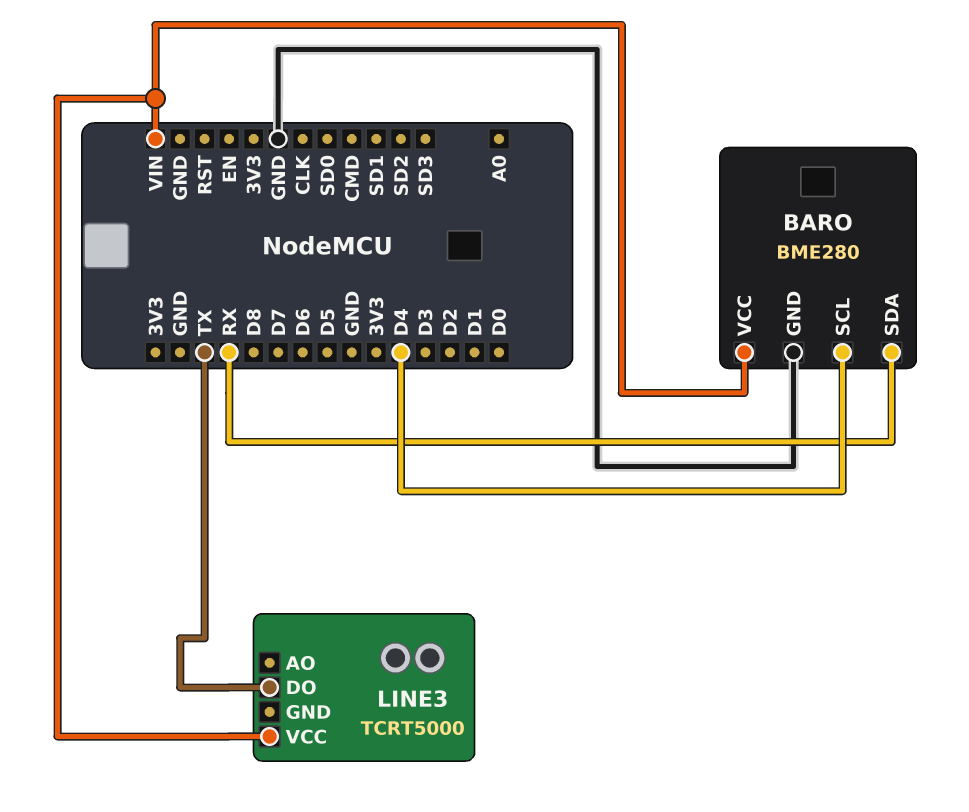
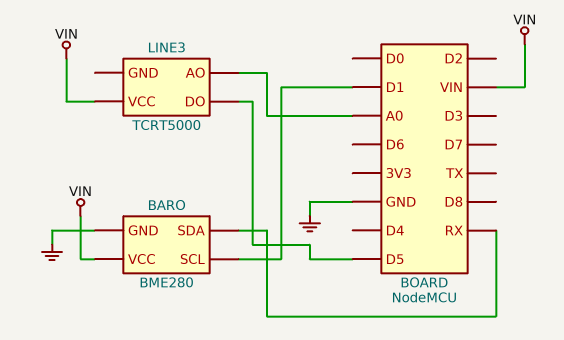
BARO pin SCL: D4 -> D1
LINE3 pin AO: none -> A0
LINE3 pin DO: TX -> D5

